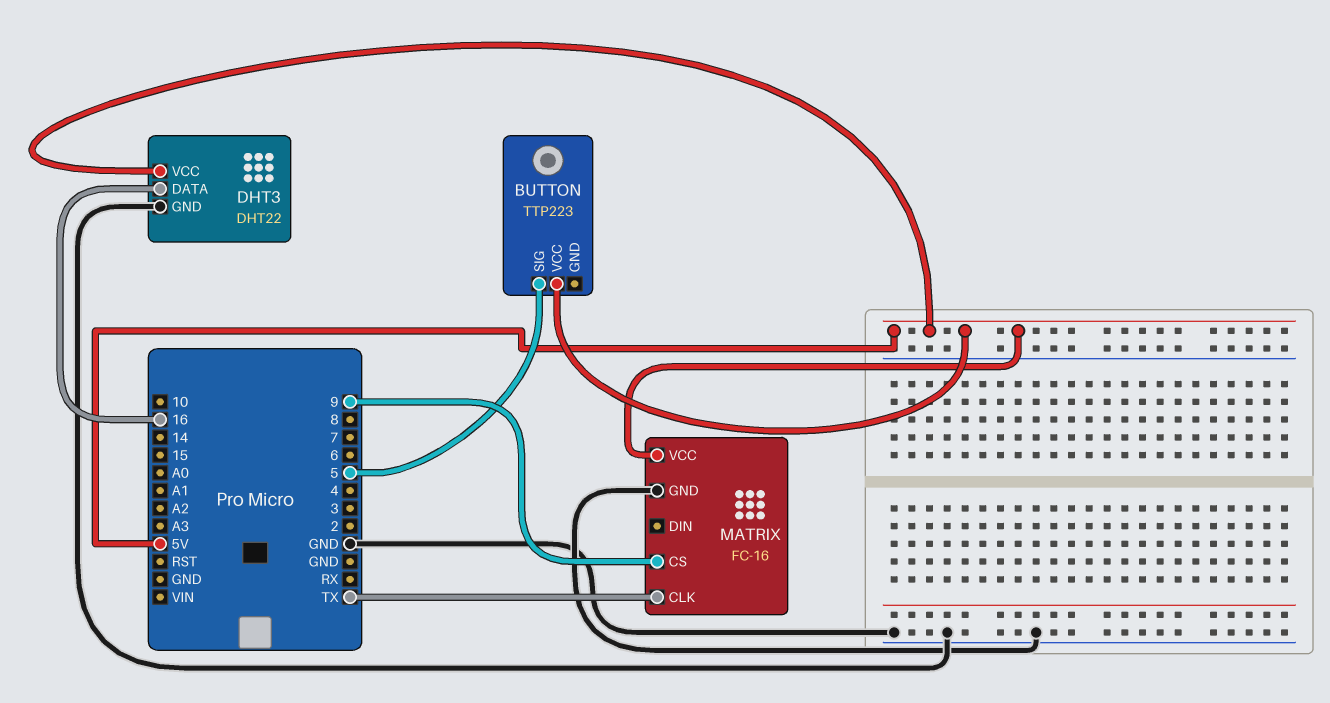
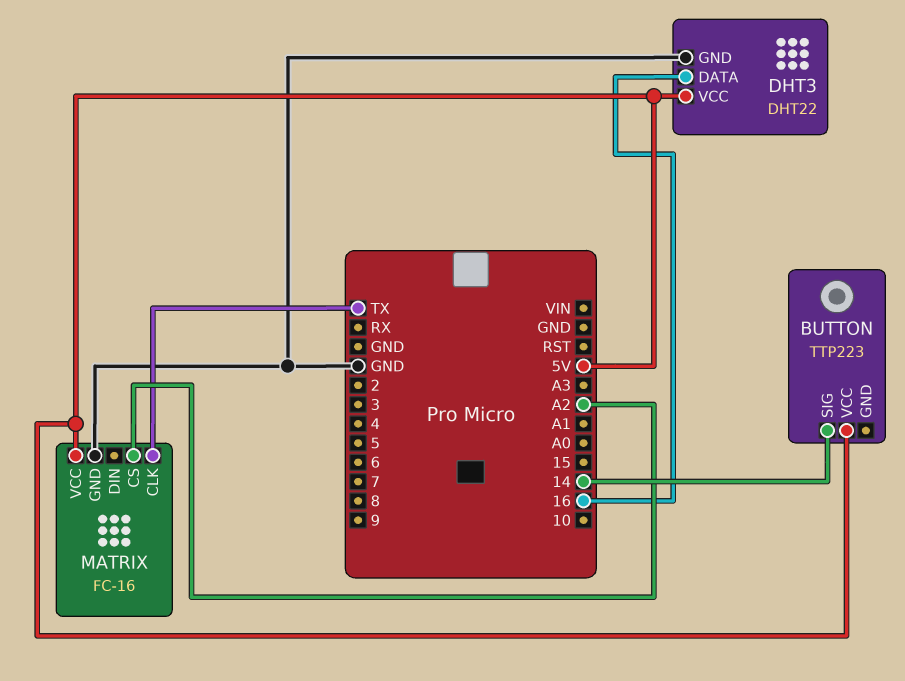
BUTTON pin SIG: 5 -> 14
MATRIX pin CS: 9 -> A2

